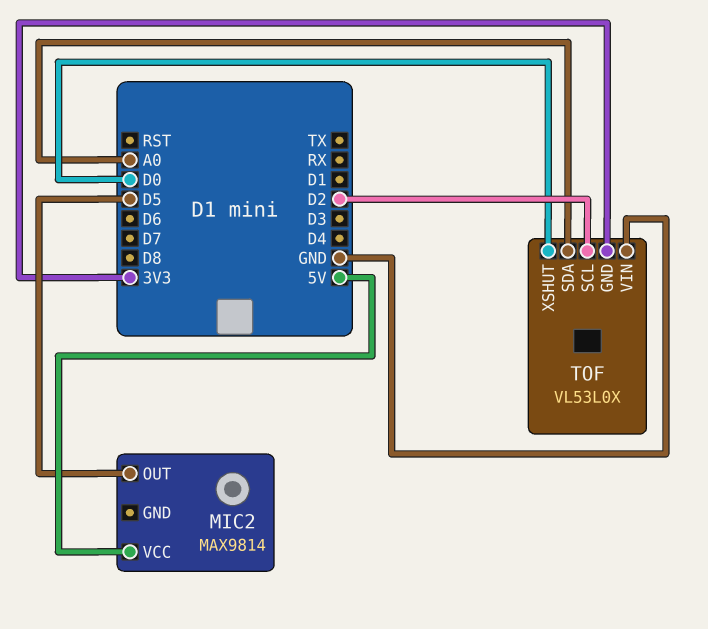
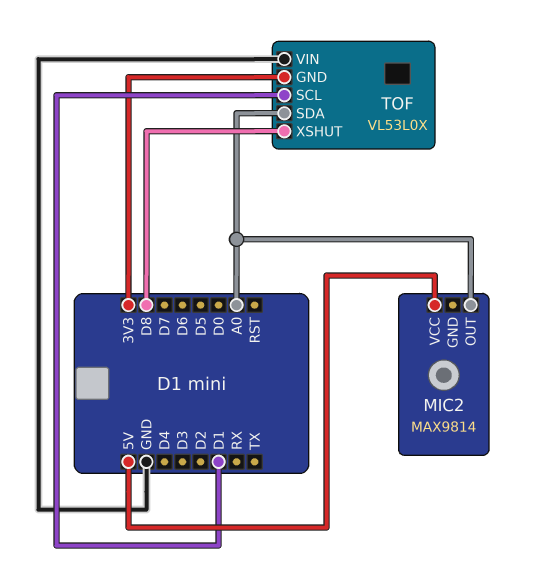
MIC2 pin OUT: D5 -> A0
TOF pin SCL: D2 -> D1
TOF pin XSHUT: D0 -> D8

